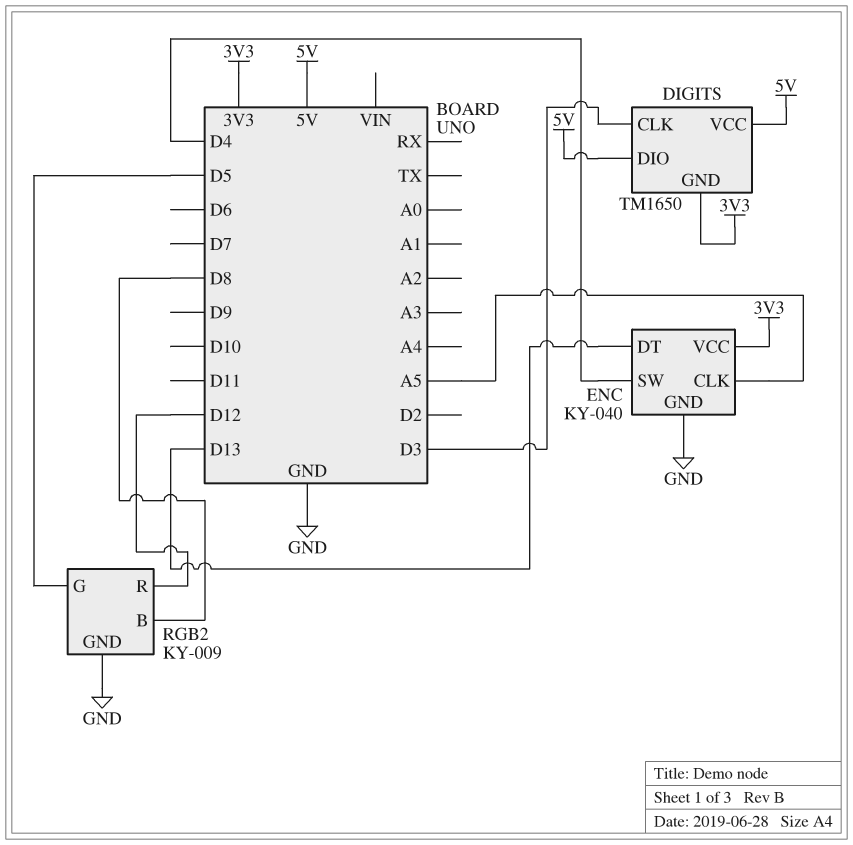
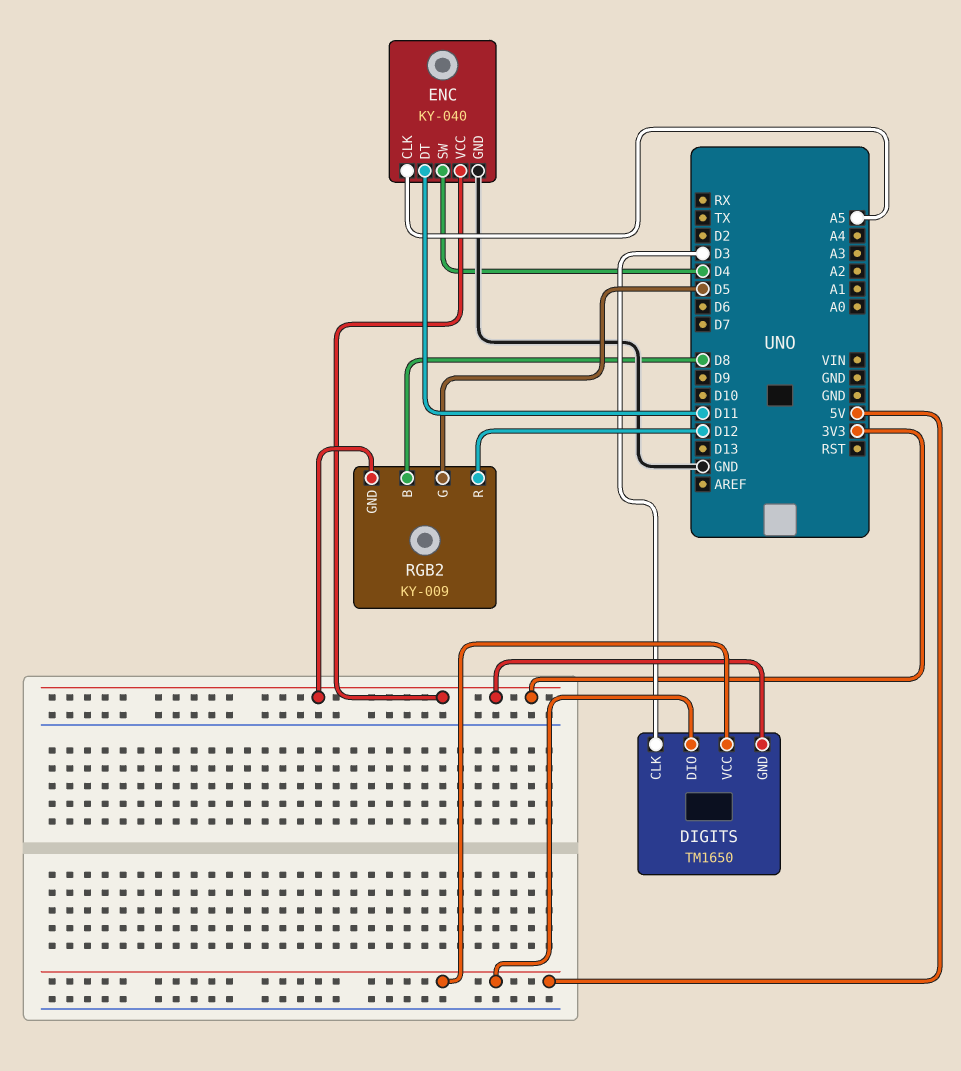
ENC pin DT: D13 -> D11
RGB2 pin GND: GND -> 3V3

